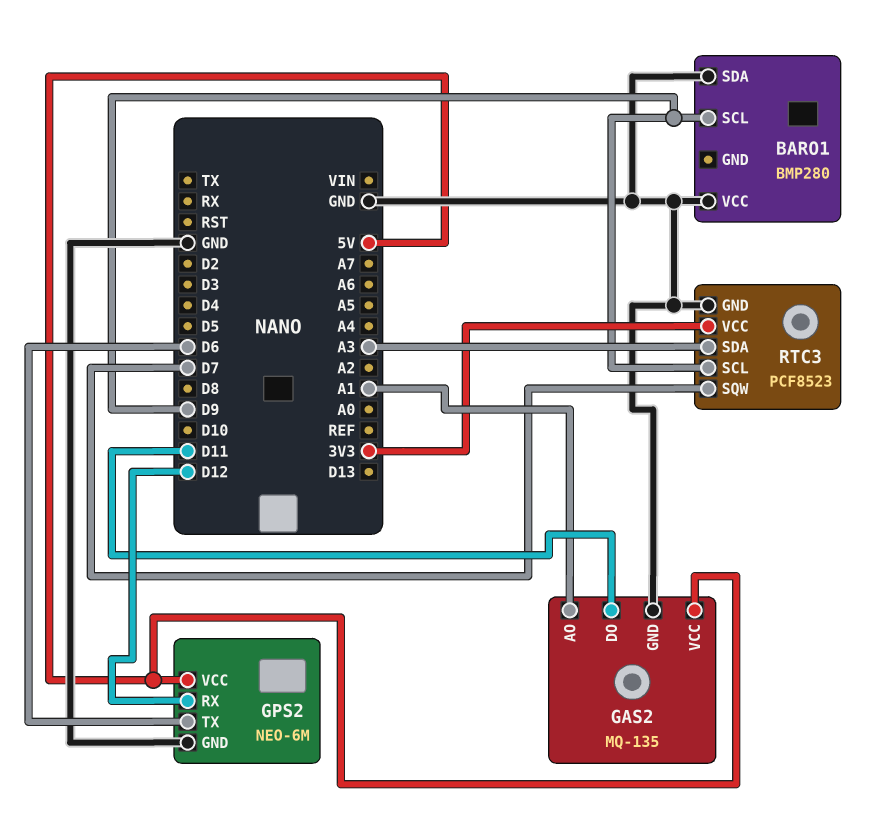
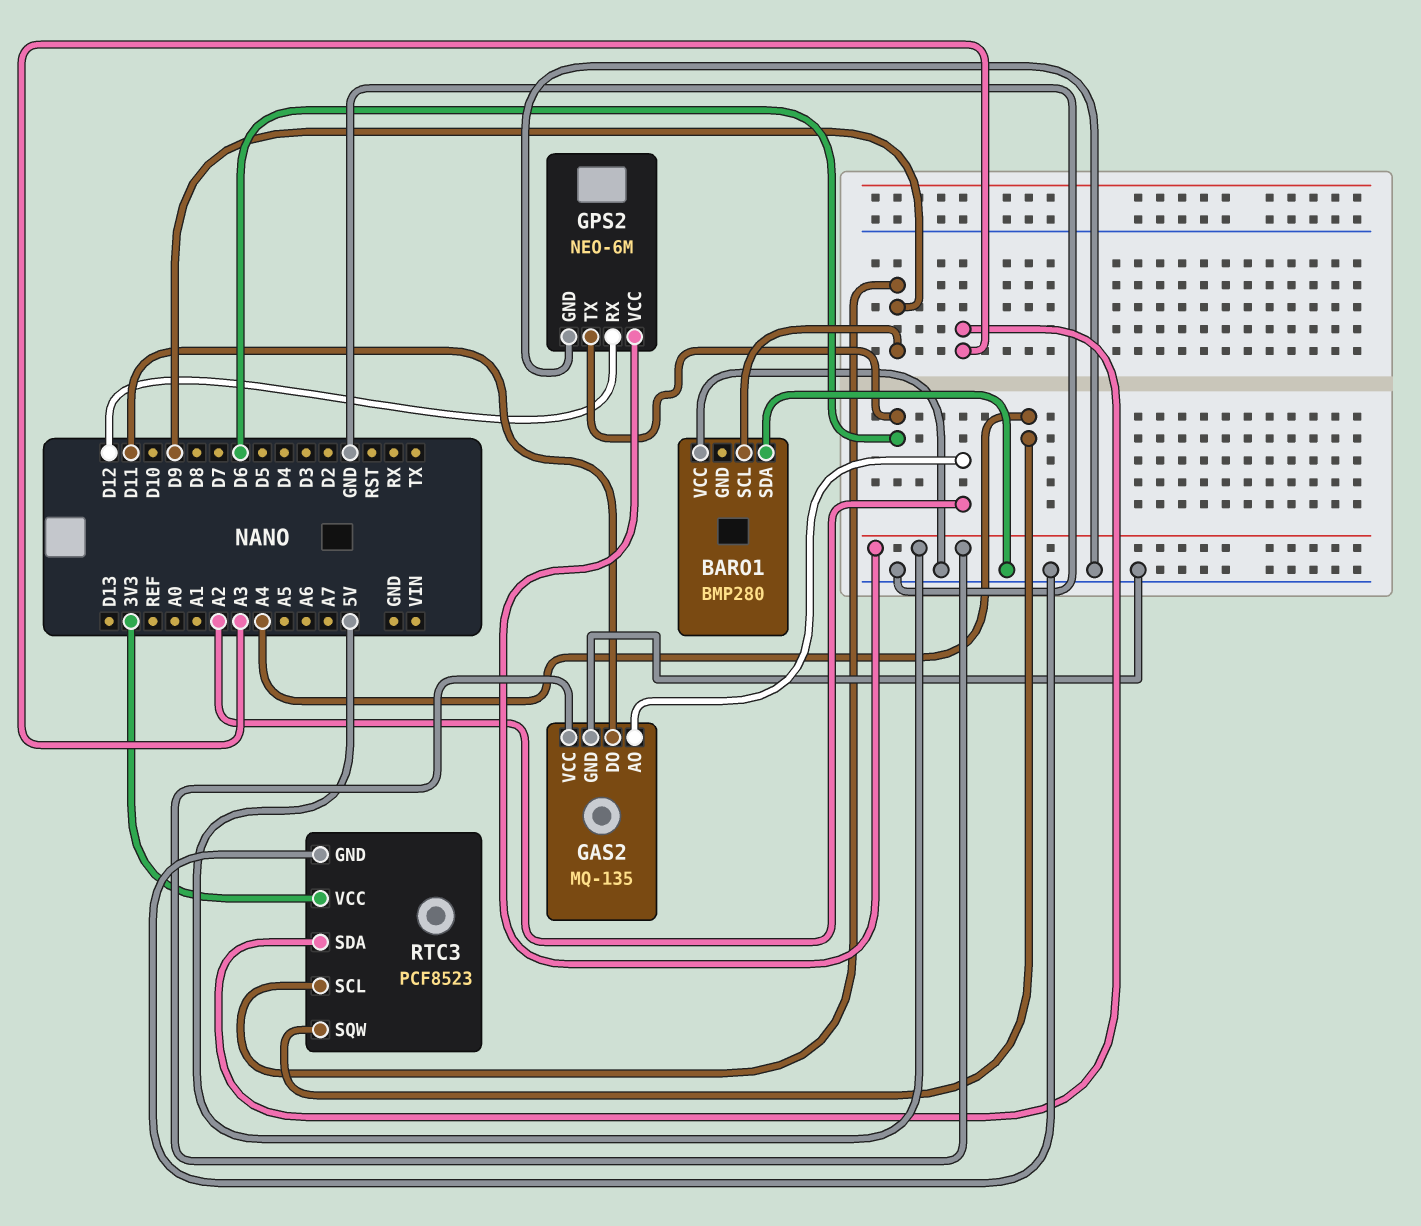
GAS2 pin AO: A1 -> A2
RTC3 pin SQW: D7 -> A4

